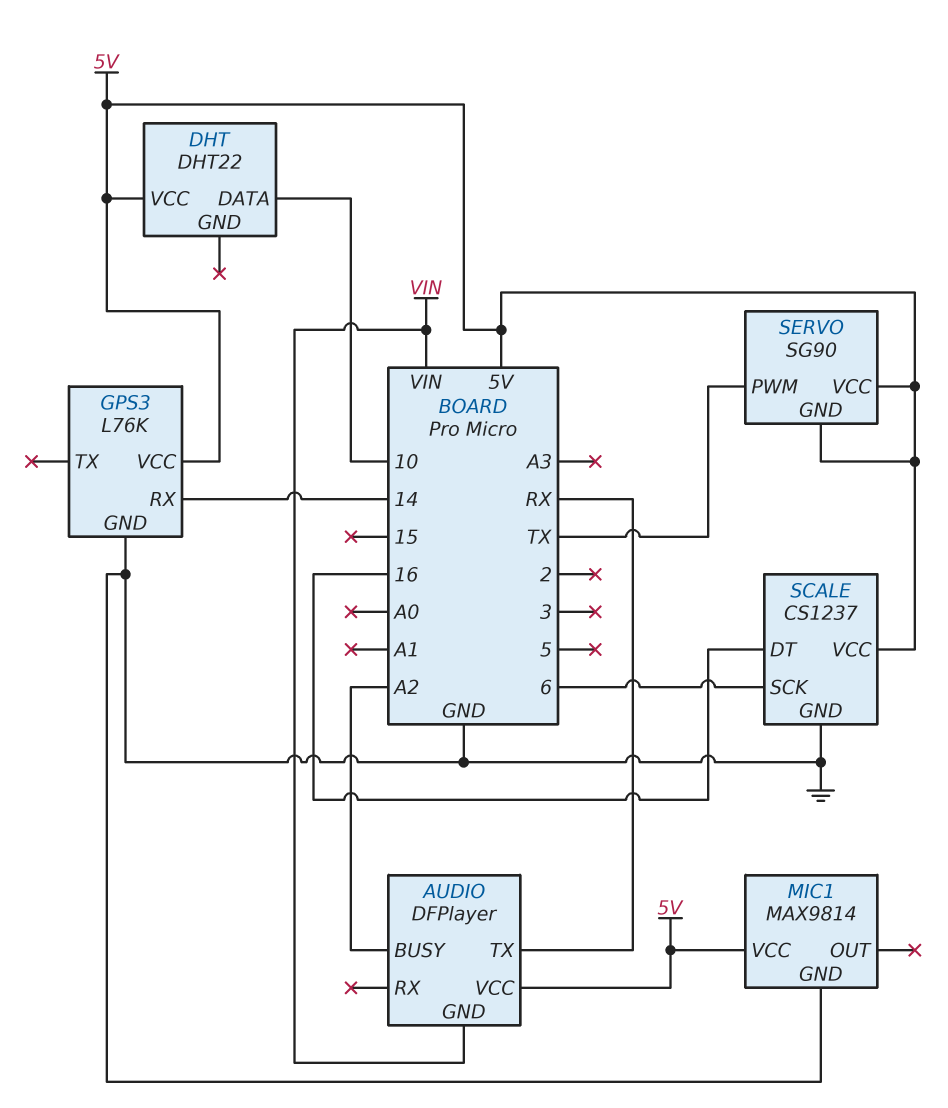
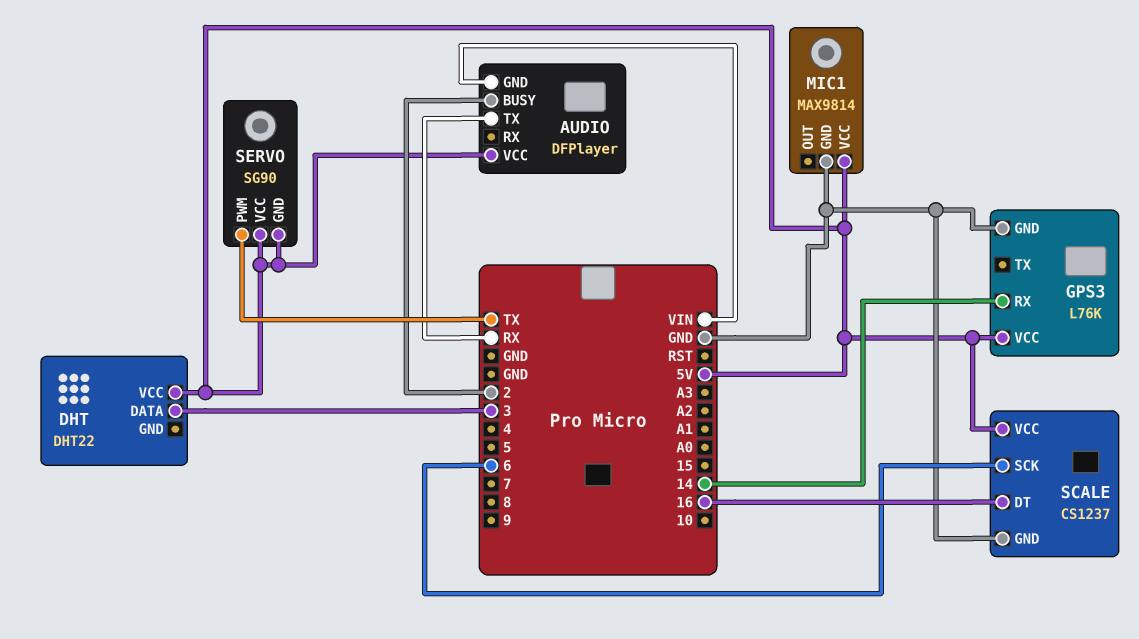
AUDIO pin BUSY: A2 -> 2
DHT pin DATA: 10 -> 3

